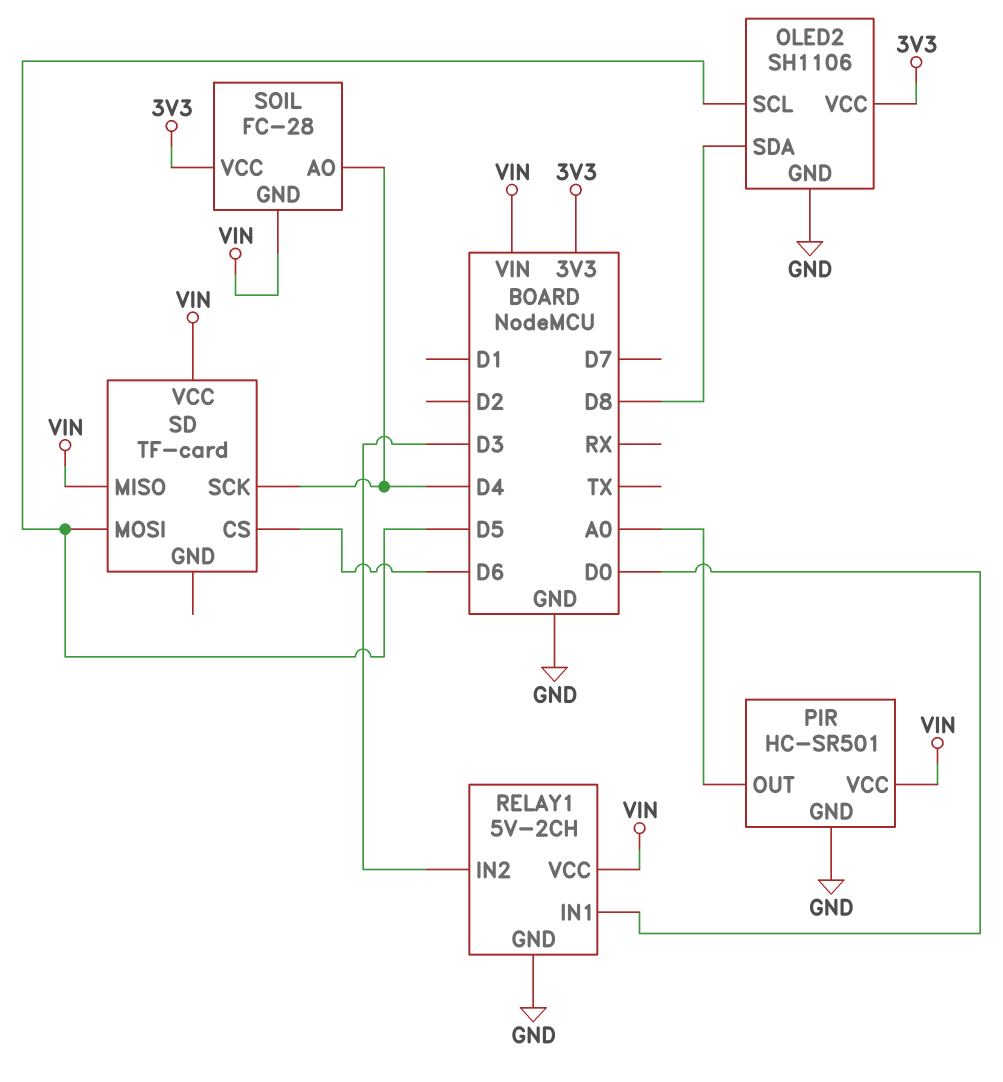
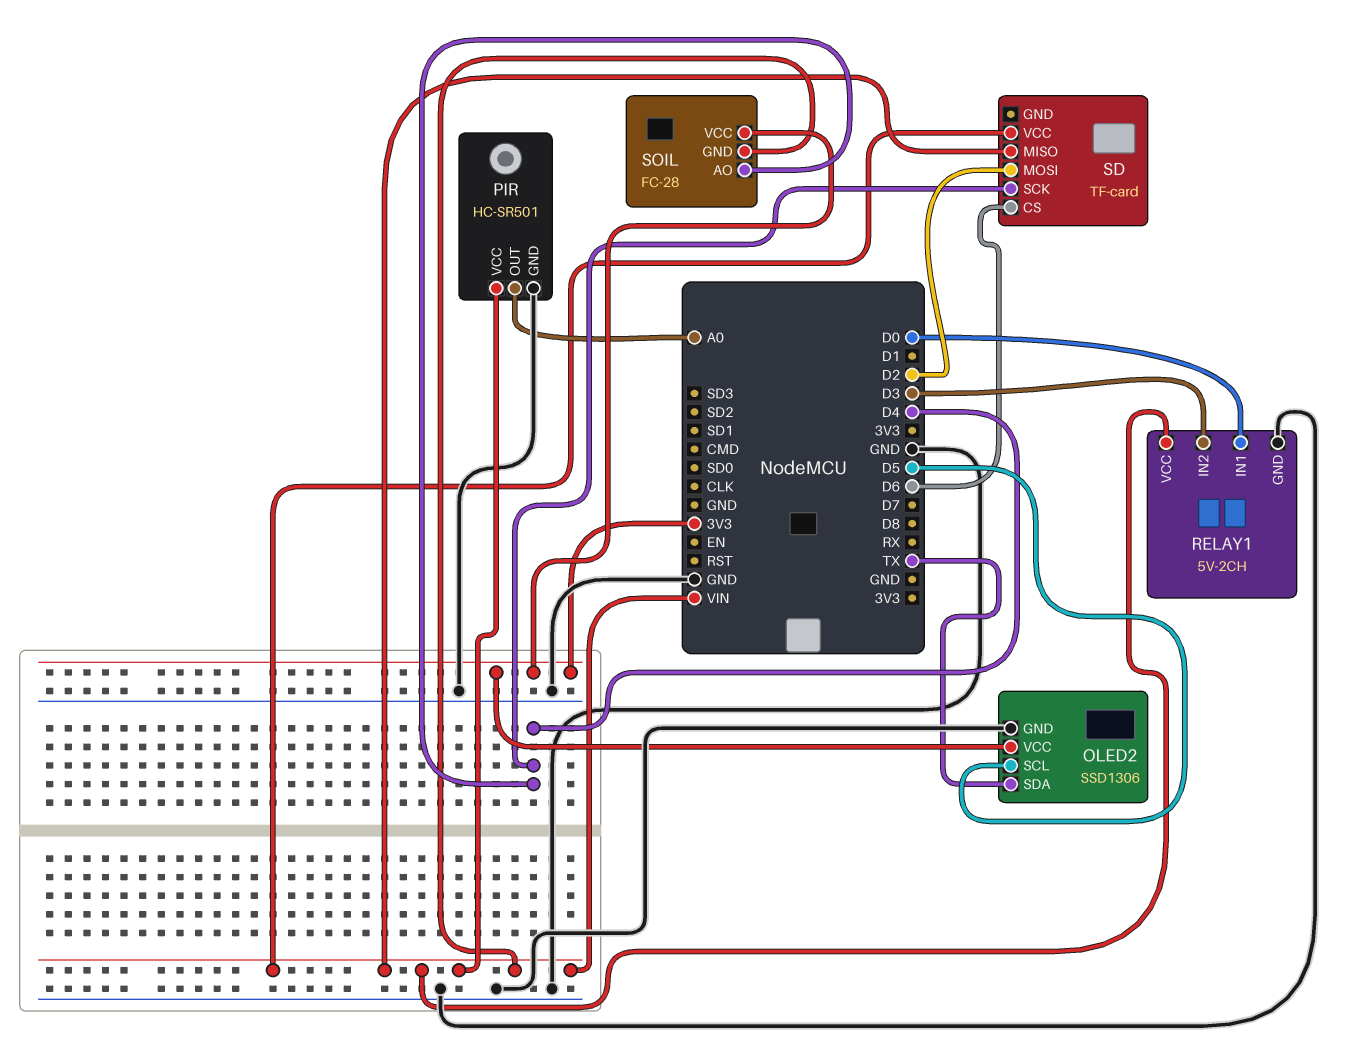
OLED2: SH1106 -> SSD1306
OLED2 pin SDA: D8 -> TX
SD pin MOSI: D5 -> D2

